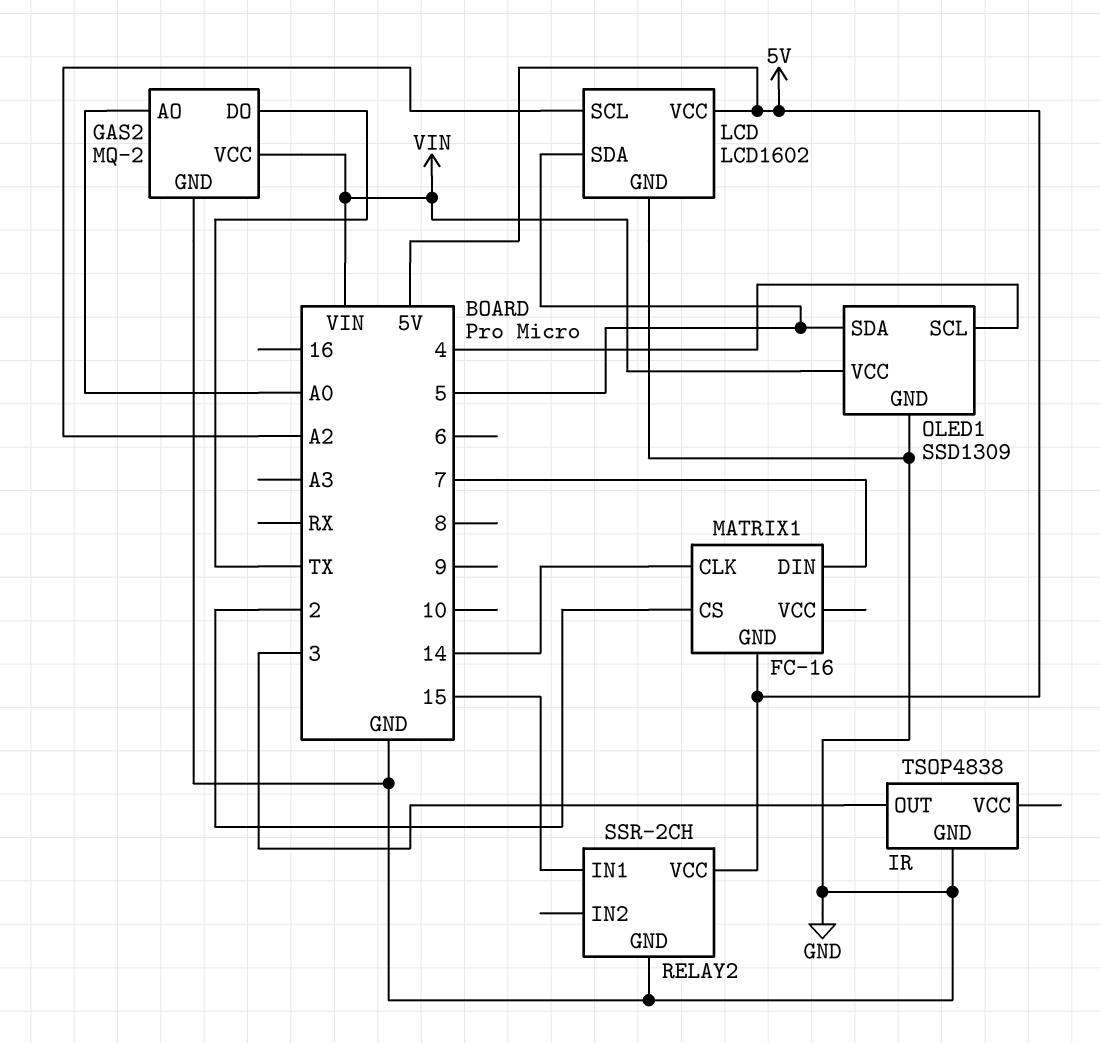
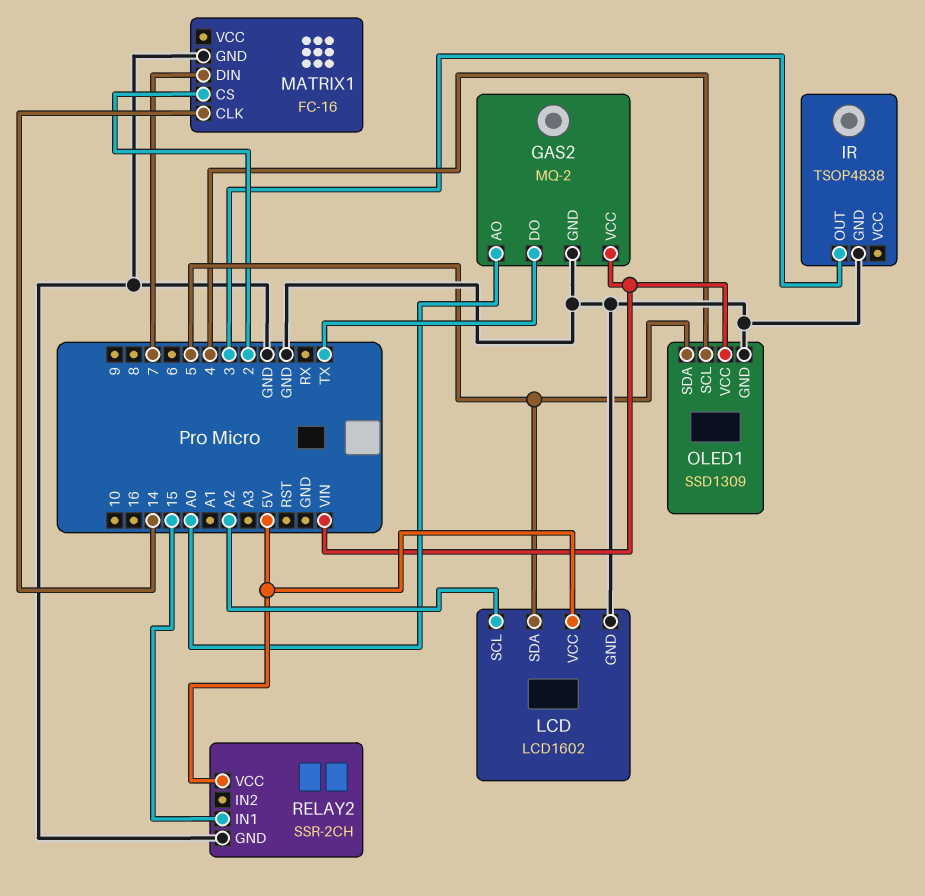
MATRIX1 pin GND: 5V -> GND

